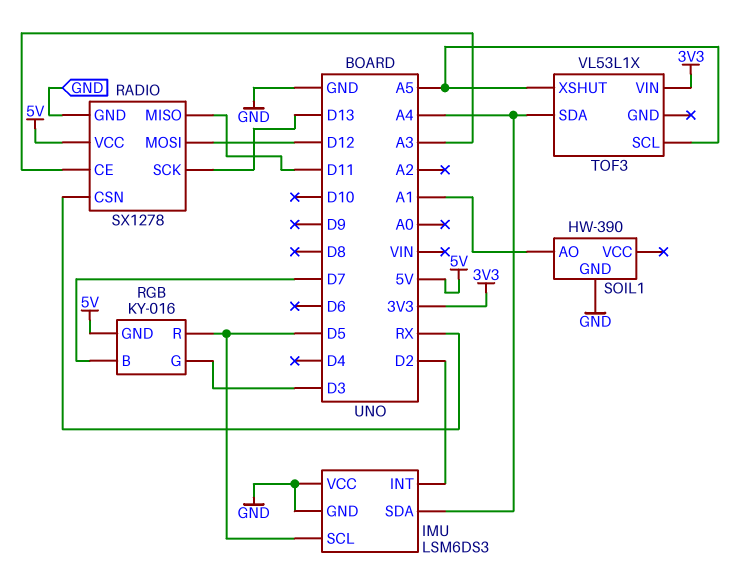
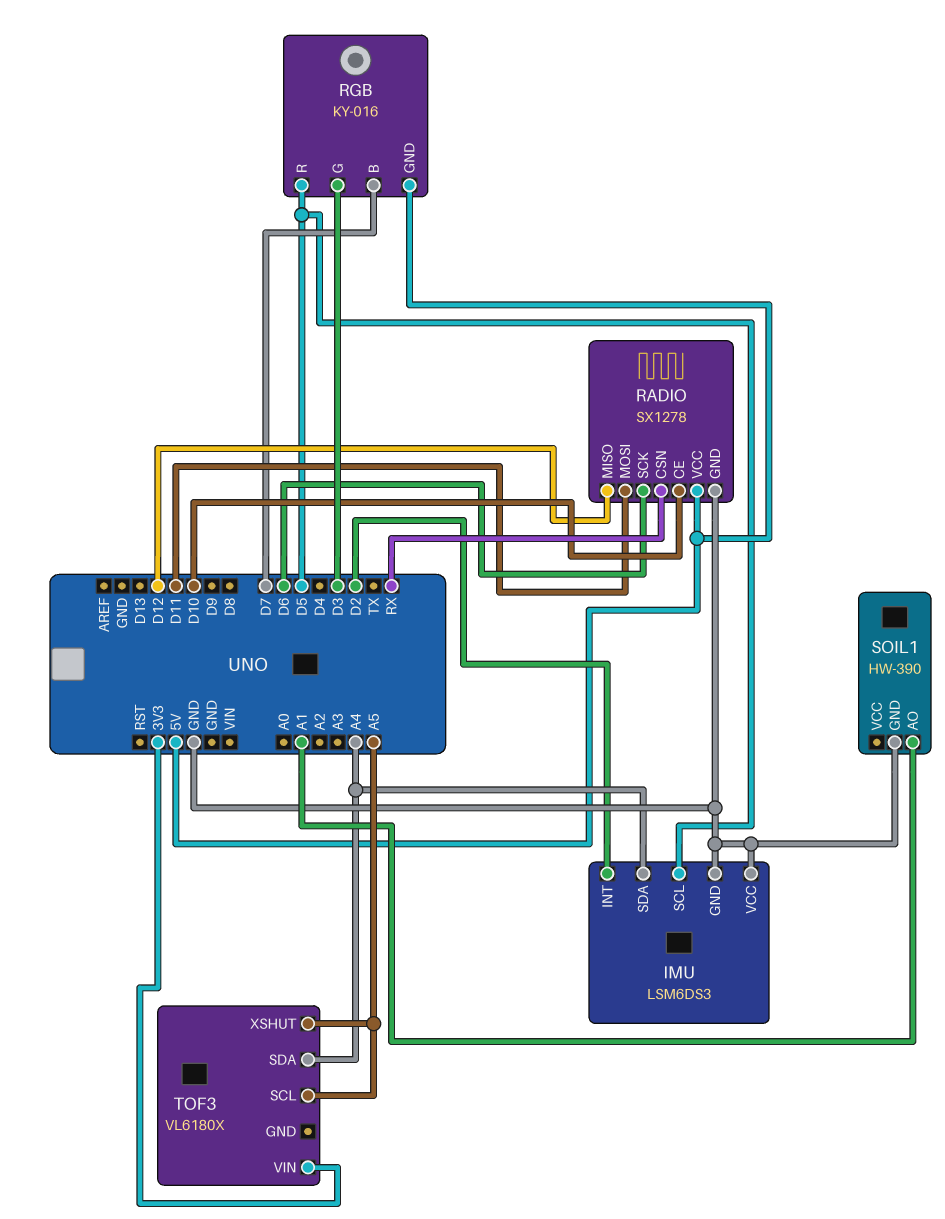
RADIO pin CE: A3 -> D10
RADIO pin MISO: D11 -> D12
RADIO pin MOSI: D12 -> D11
RADIO pin SCK: D13 -> D6
TOF3: VL53L1X -> VL6180X

